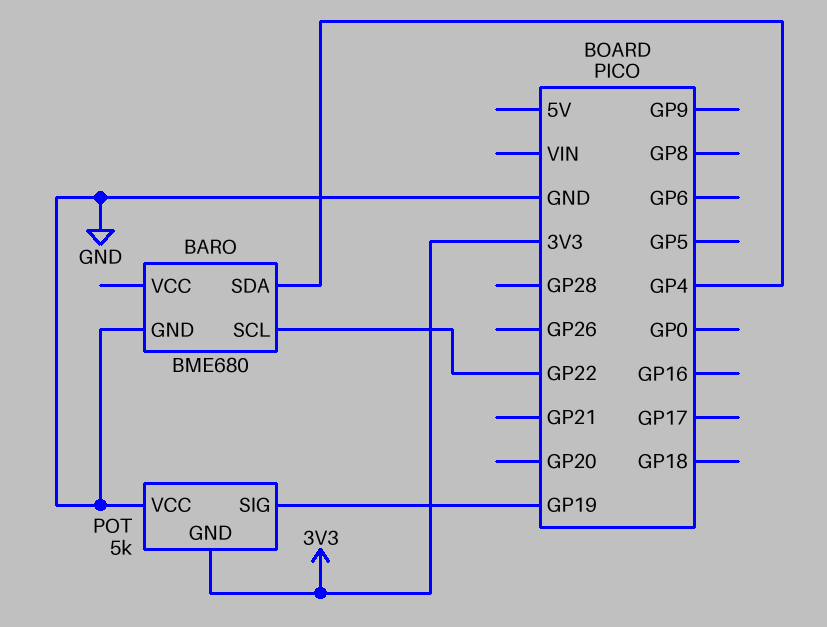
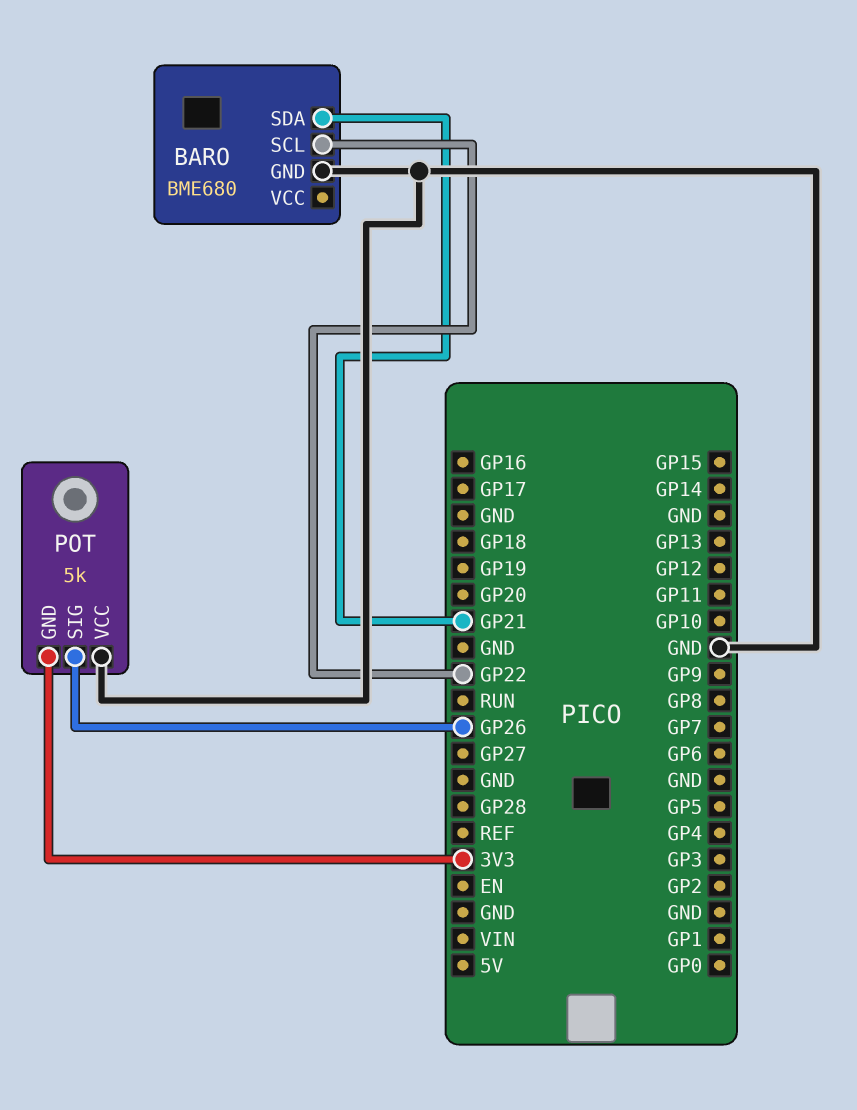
BARO pin SDA: GP4 -> GP21
POT pin SIG: GP19 -> GP26

